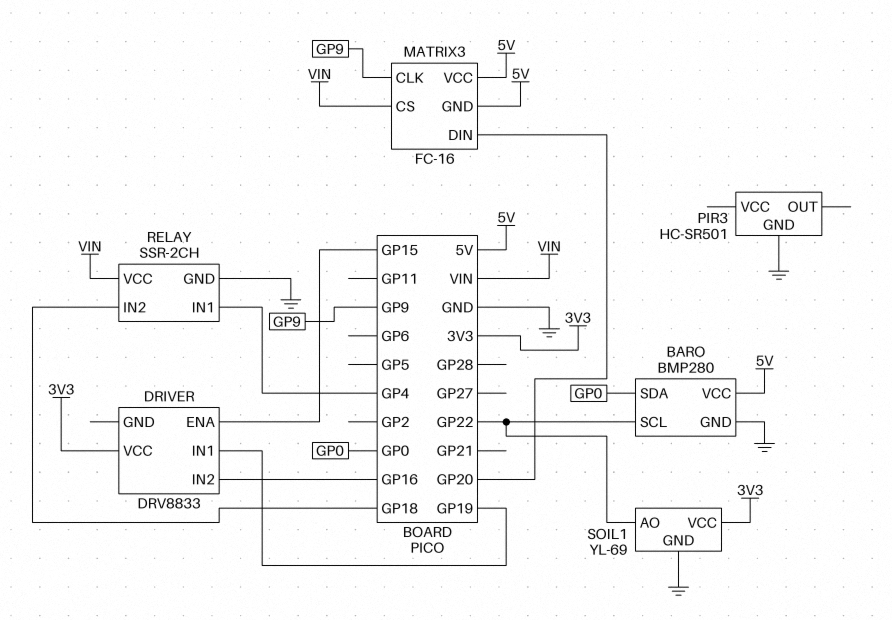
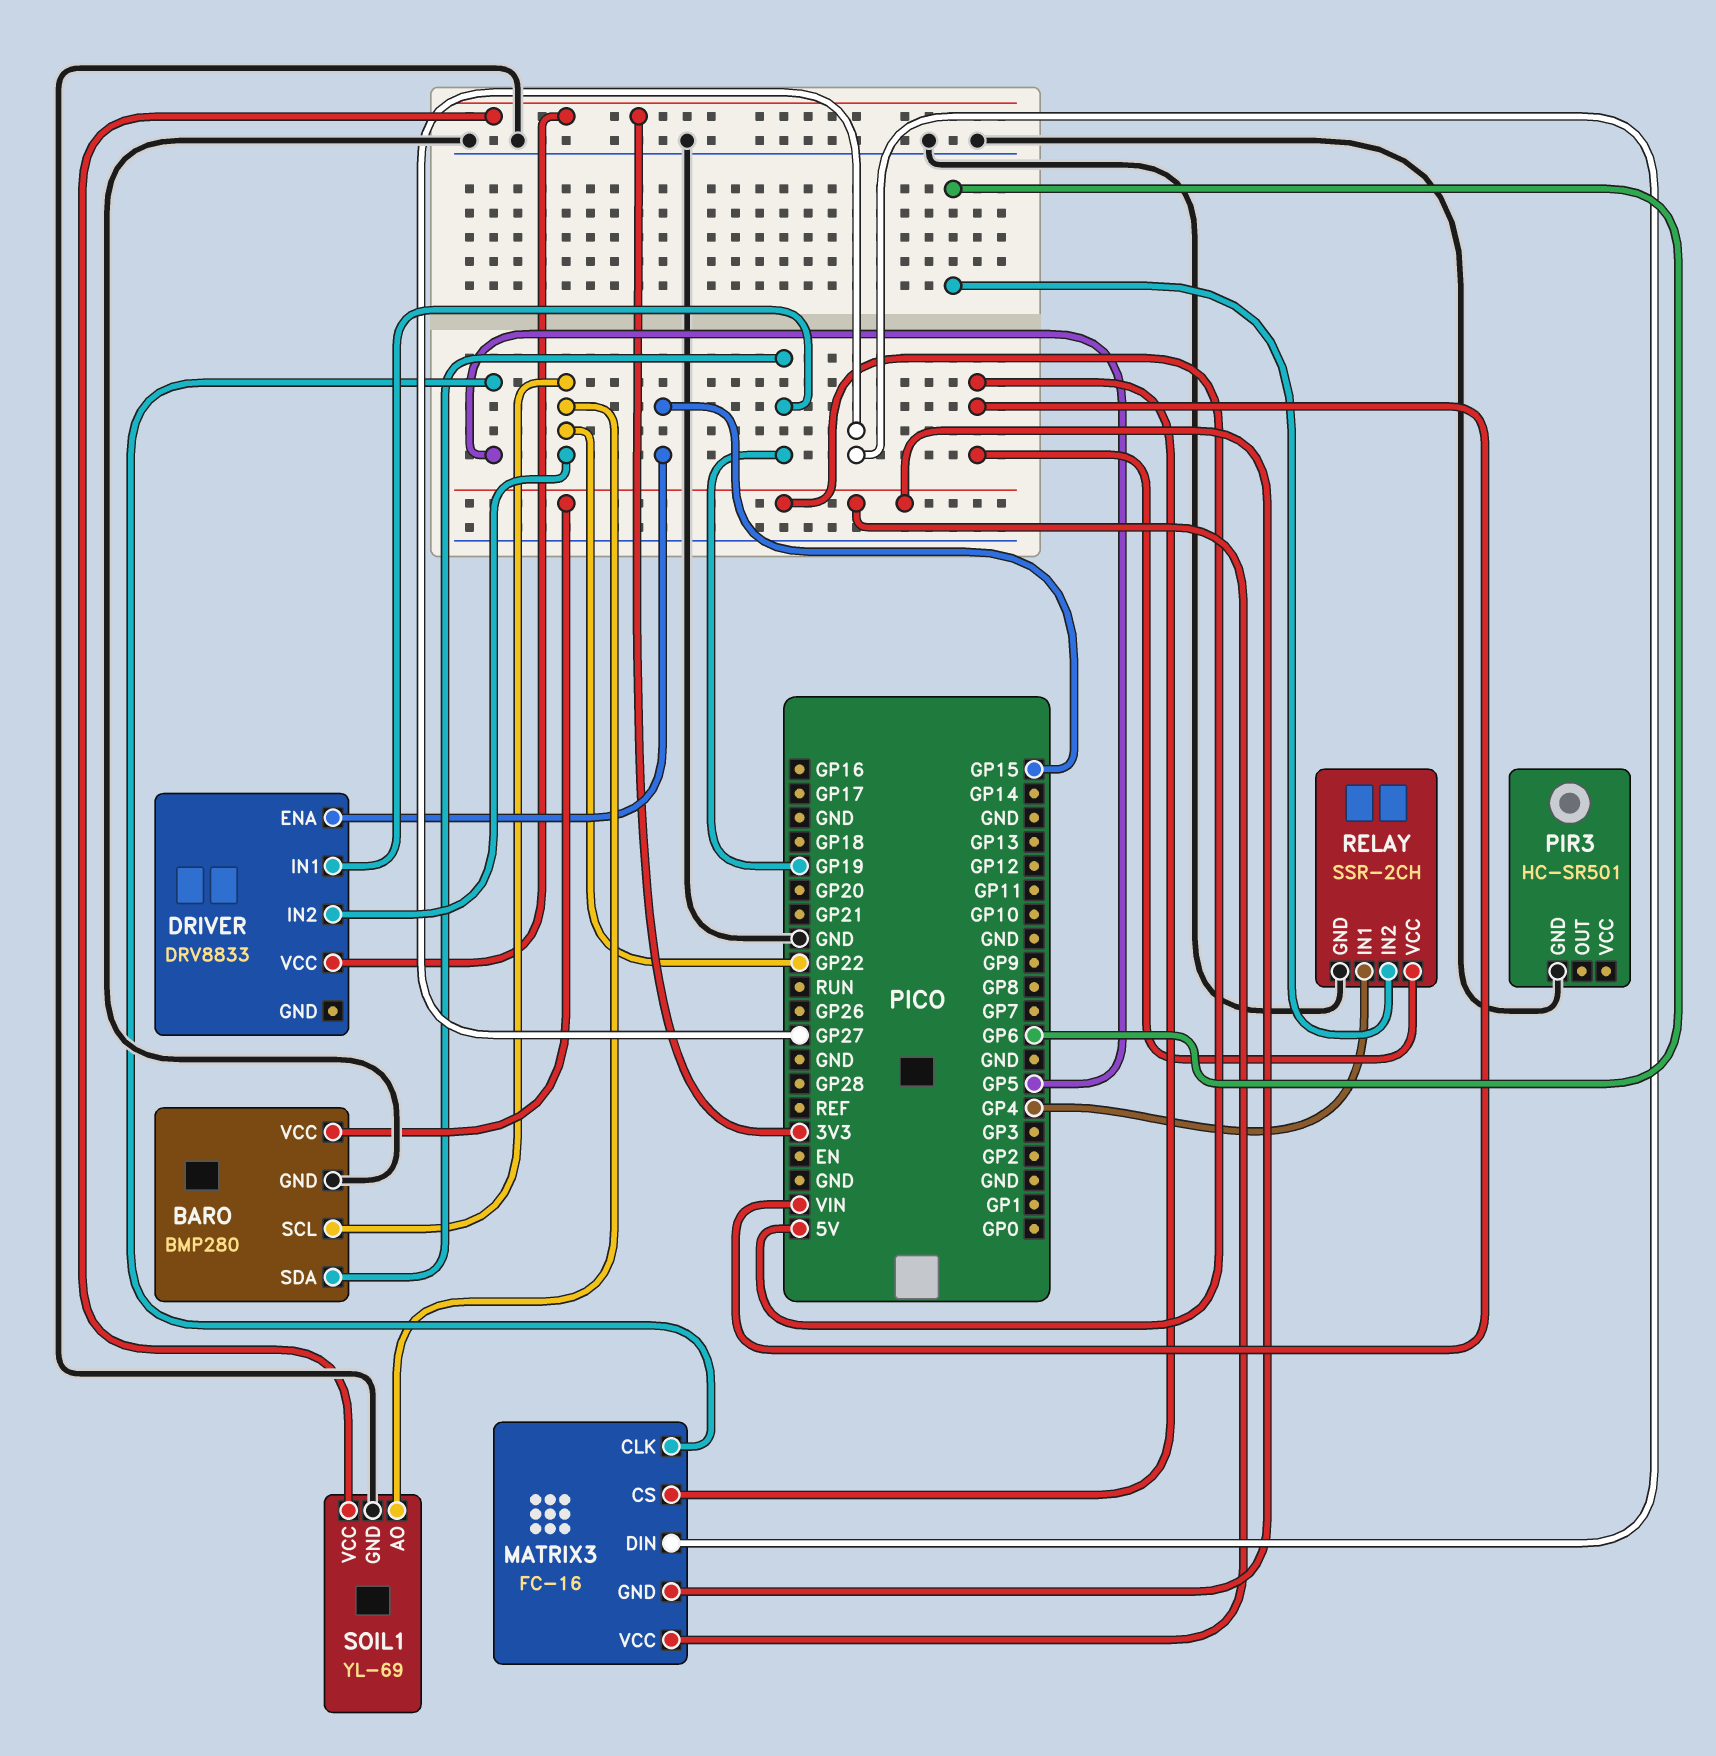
BARO pin SDA: GP0 -> GP19
DRIVER pin IN2: GP16 -> GP22
MATRIX3 pin CLK: GP9 -> GP5
MATRIX3 pin DIN: GP20 -> GP27
RELAY pin IN2: GP18 -> GP6

